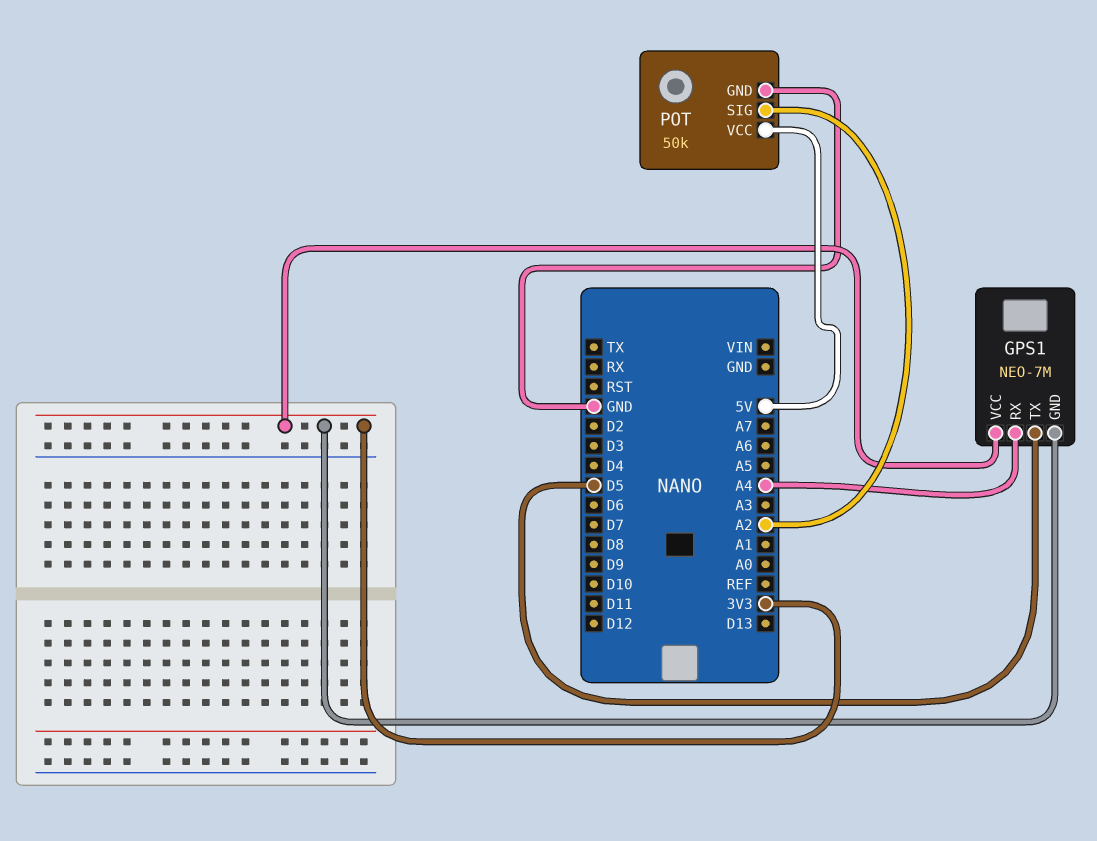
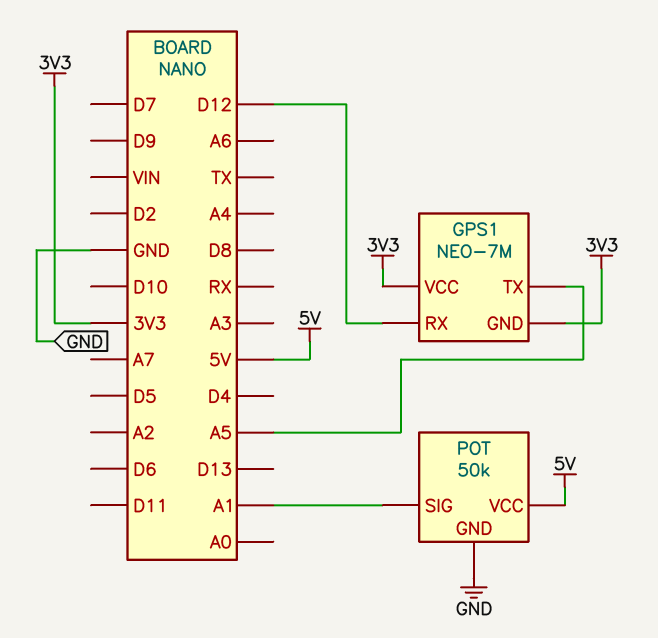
GPS1 pin RX: A4 -> D12
GPS1 pin TX: D5 -> A5
POT pin SIG: A2 -> A1

